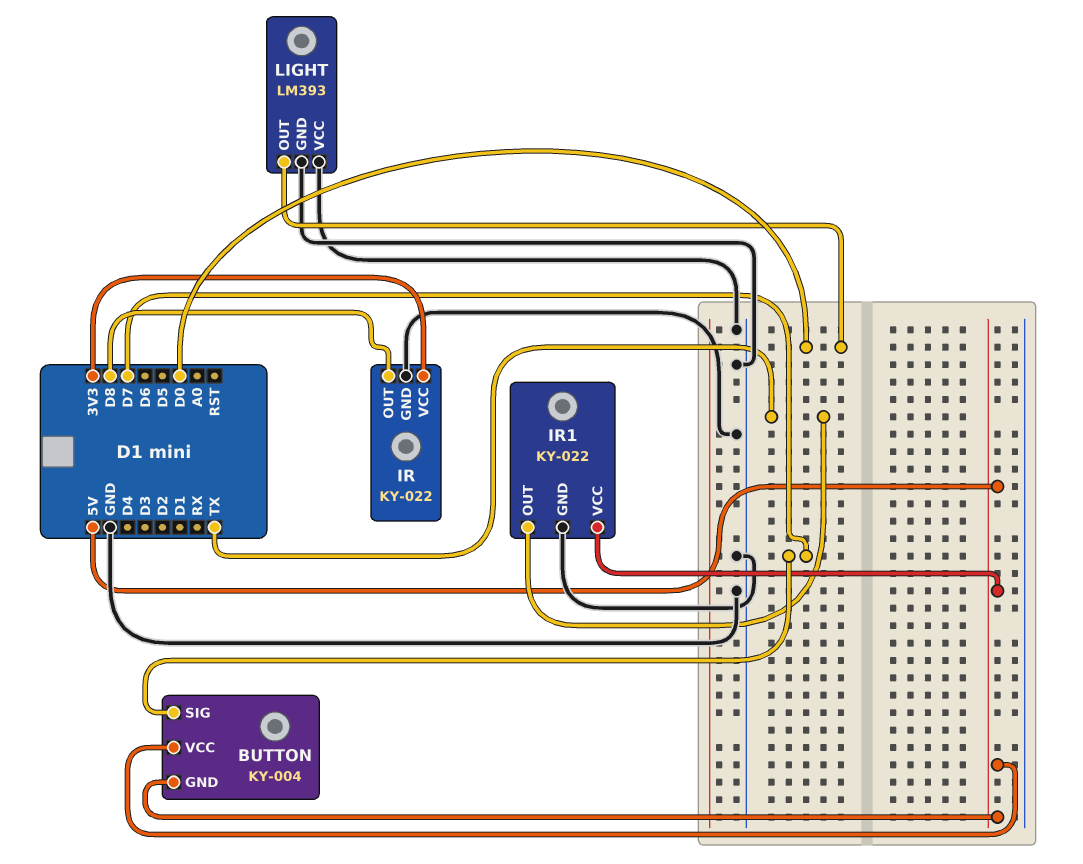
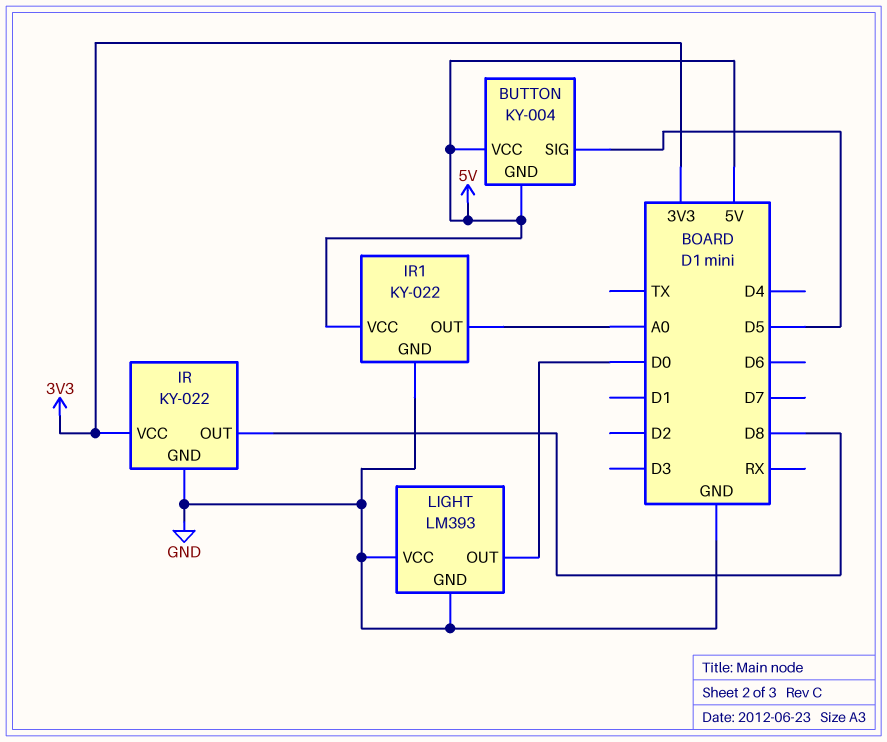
BUTTON pin SIG: D7 -> D5
IR1 pin OUT: TX -> A0

